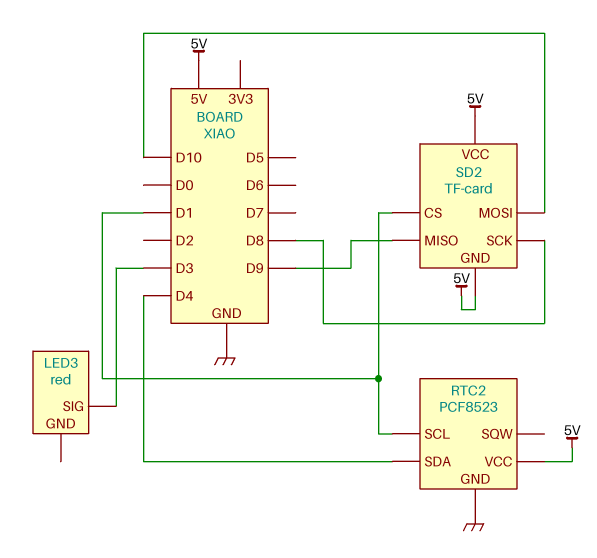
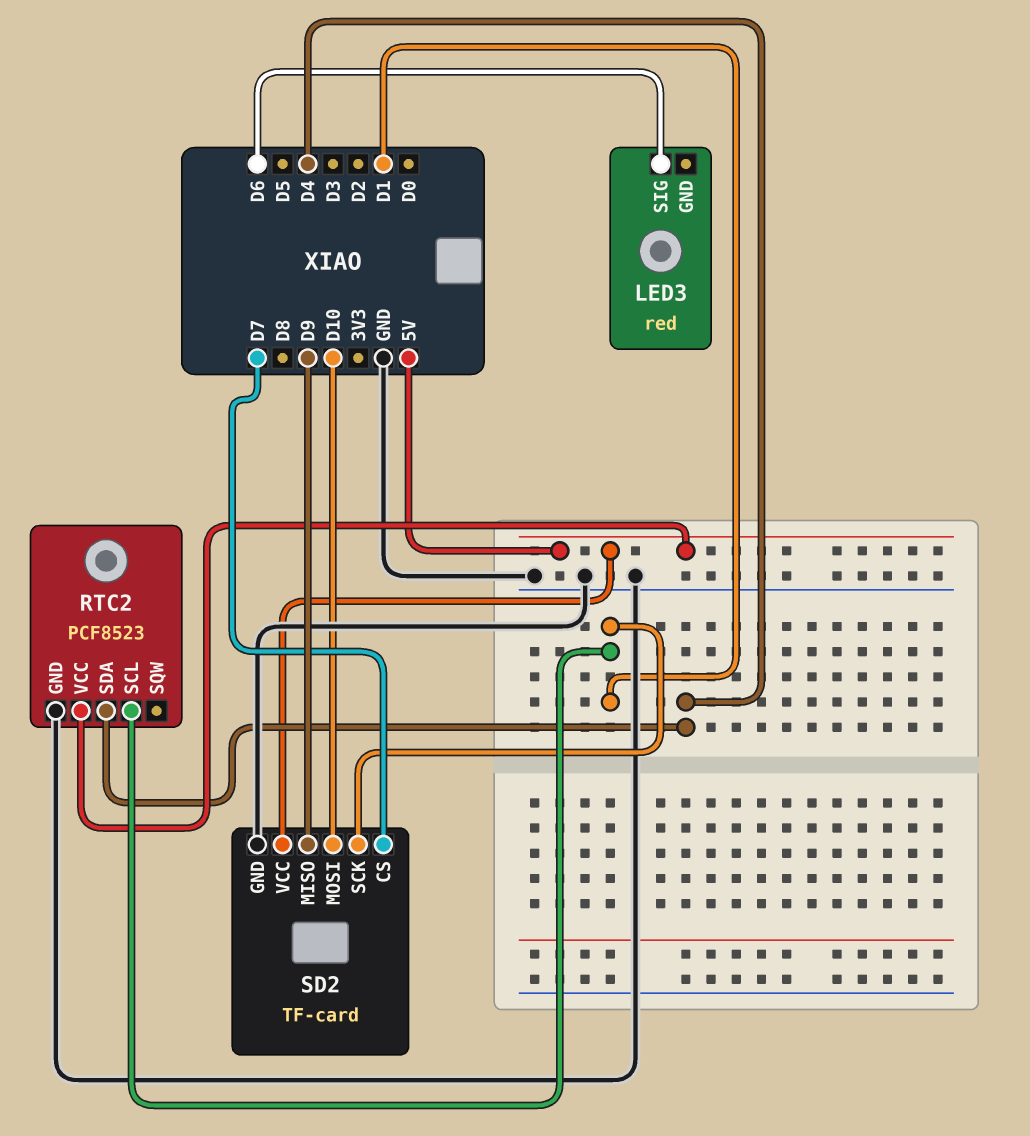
LED3 pin SIG: D3 -> D6
SD2 pin CS: D1 -> D7
SD2 pin GND: 5V -> GND
SD2 pin SCK: D8 -> D1

